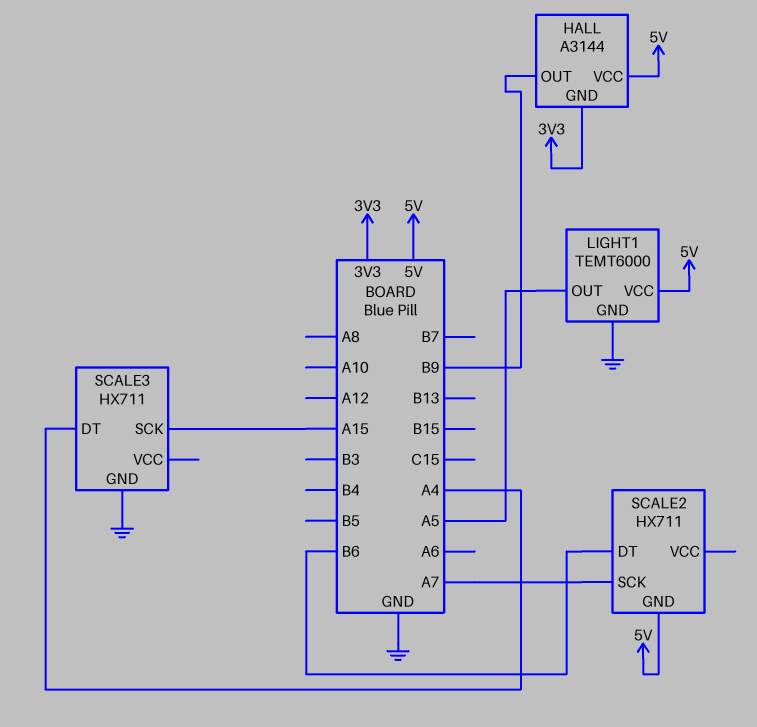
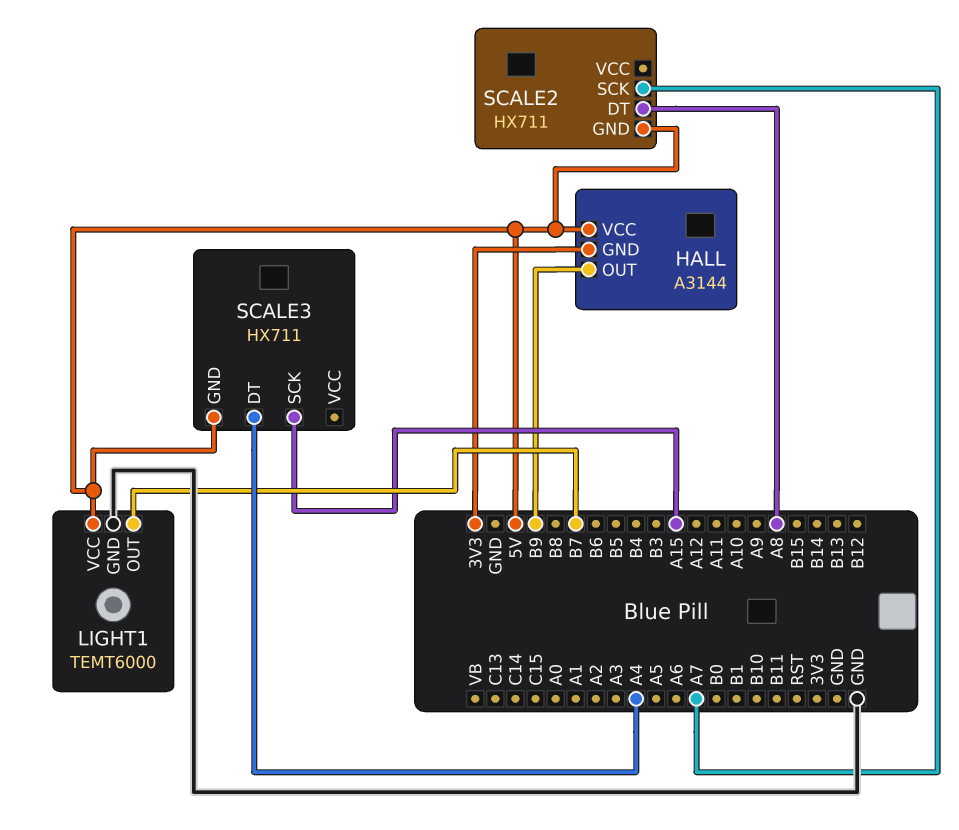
LIGHT1 pin OUT: A5 -> B7
SCALE2 pin DT: B6 -> A8
SCALE3 pin GND: GND -> 5V

